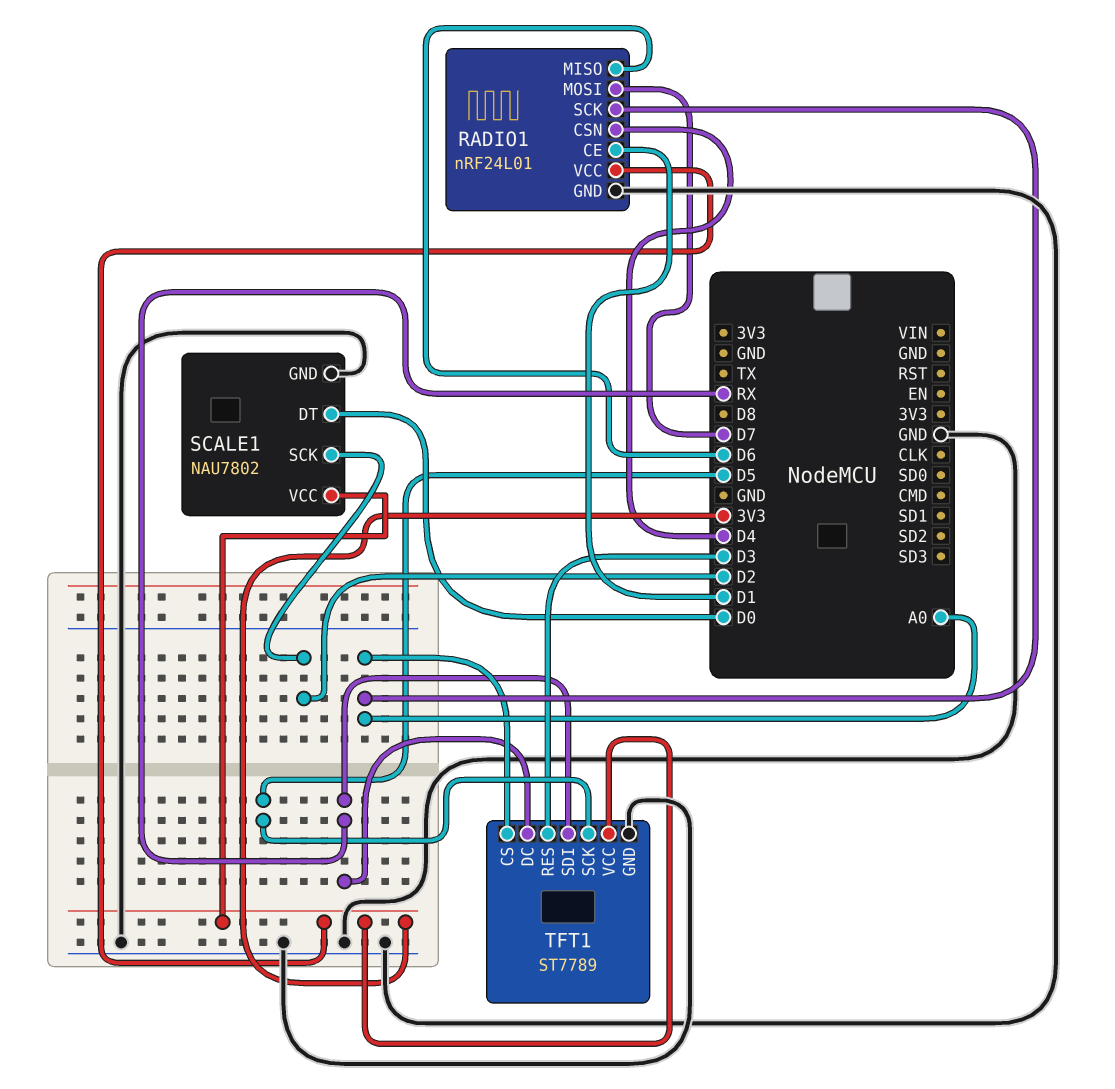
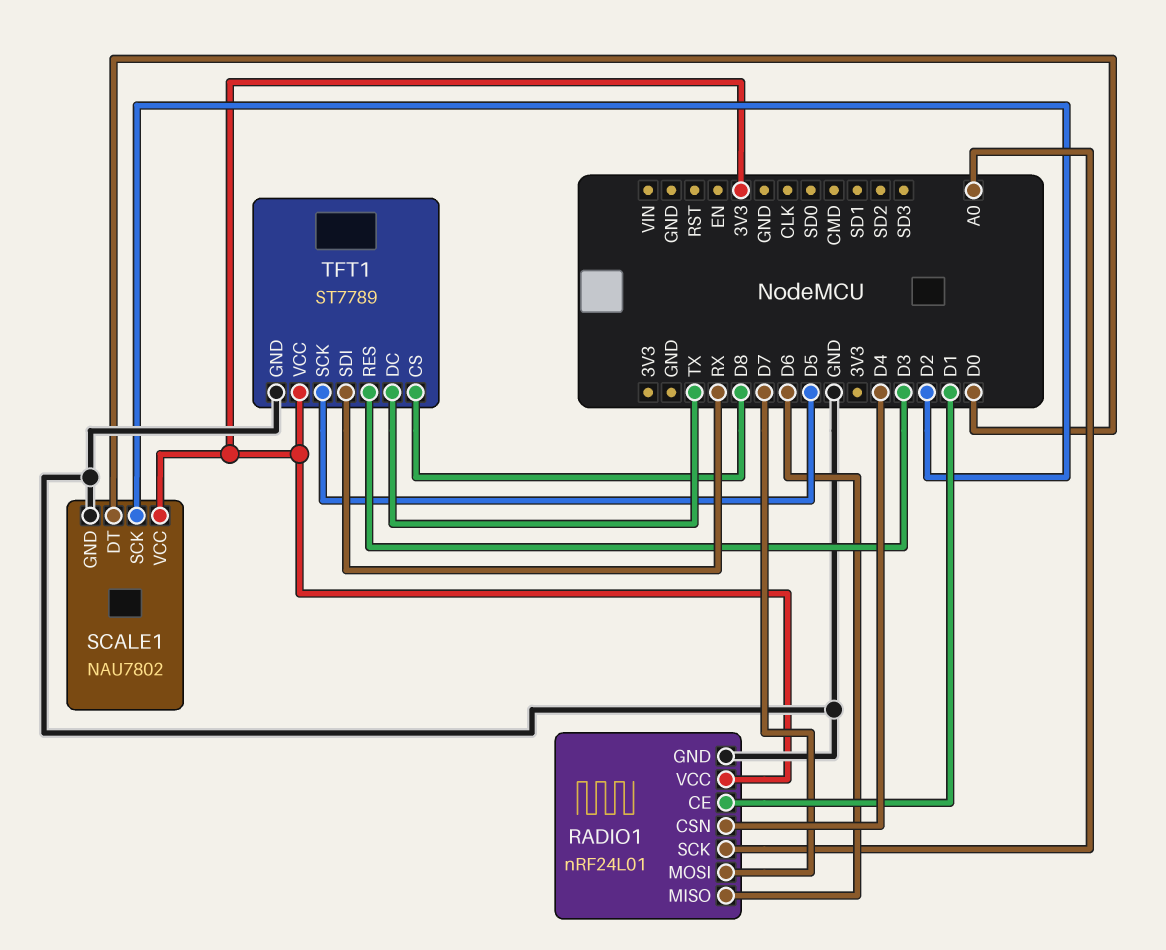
TFT1 pin CS: A0 -> D8
TFT1 pin DC: RX -> TX

